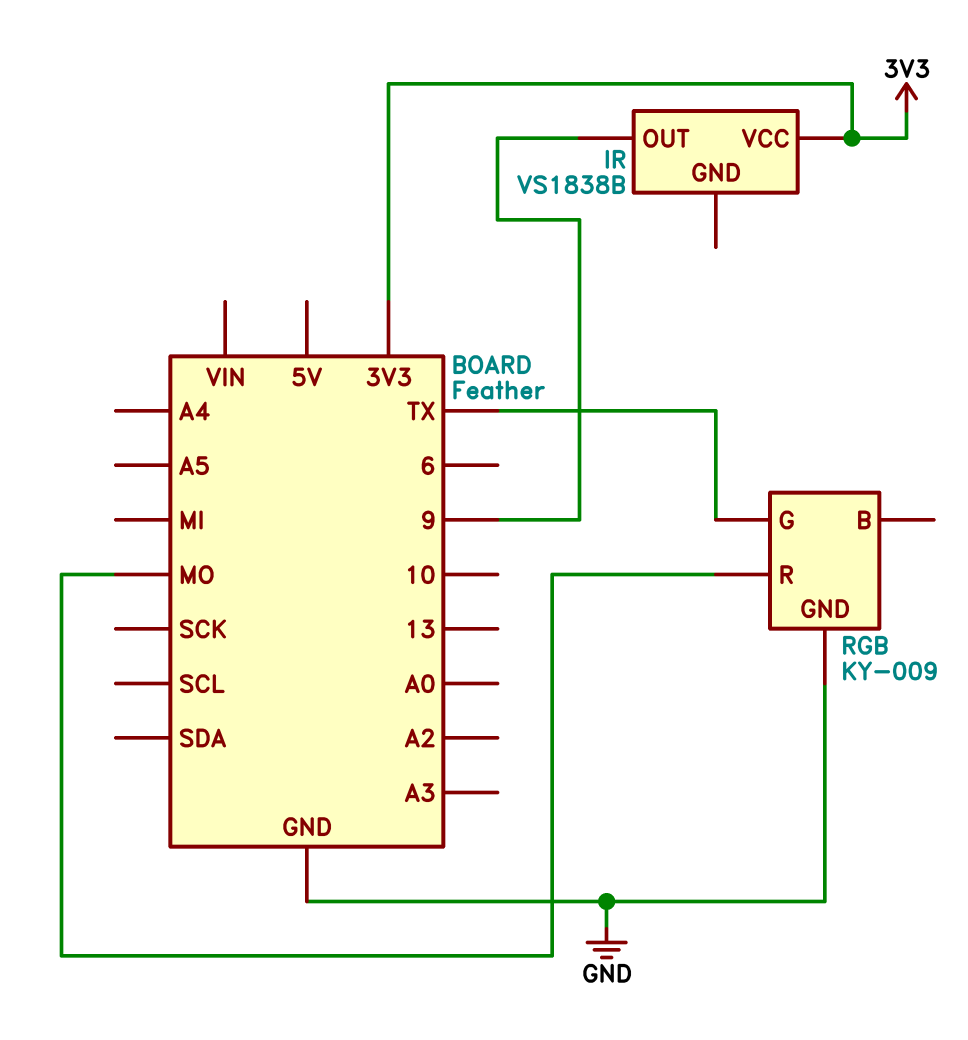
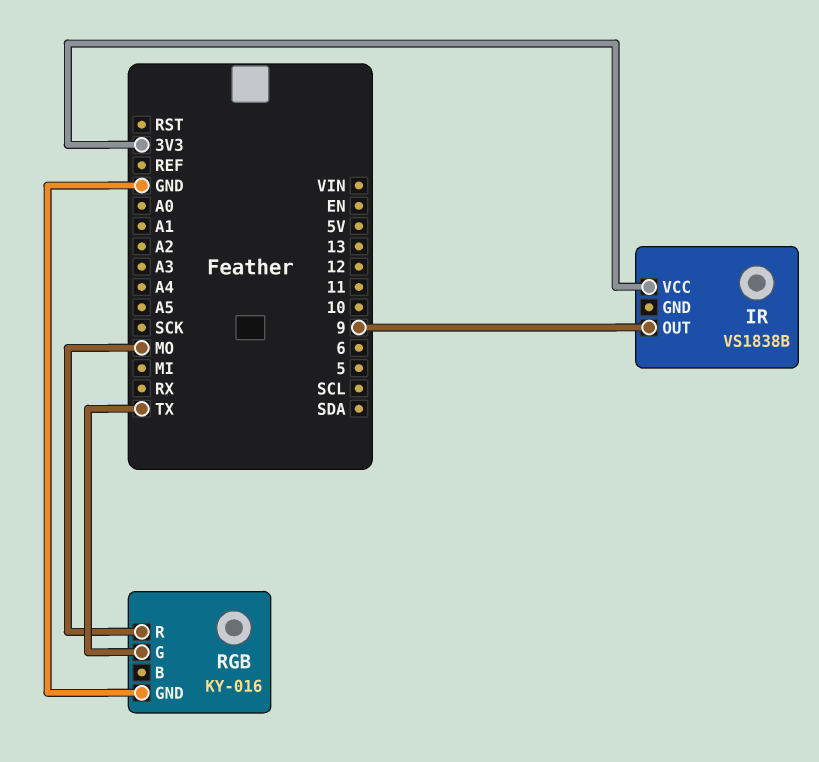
RGB: KY-009 -> KY-016

